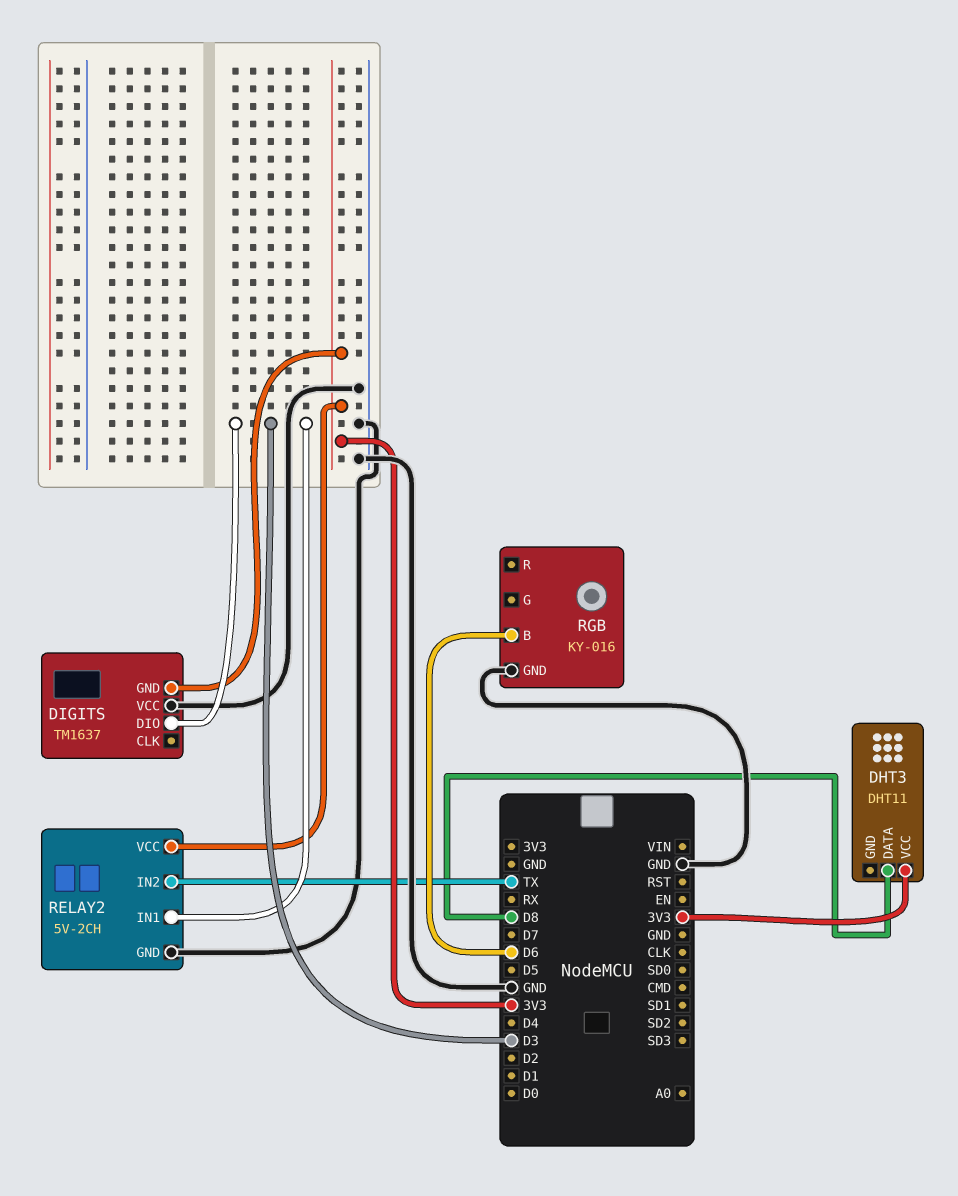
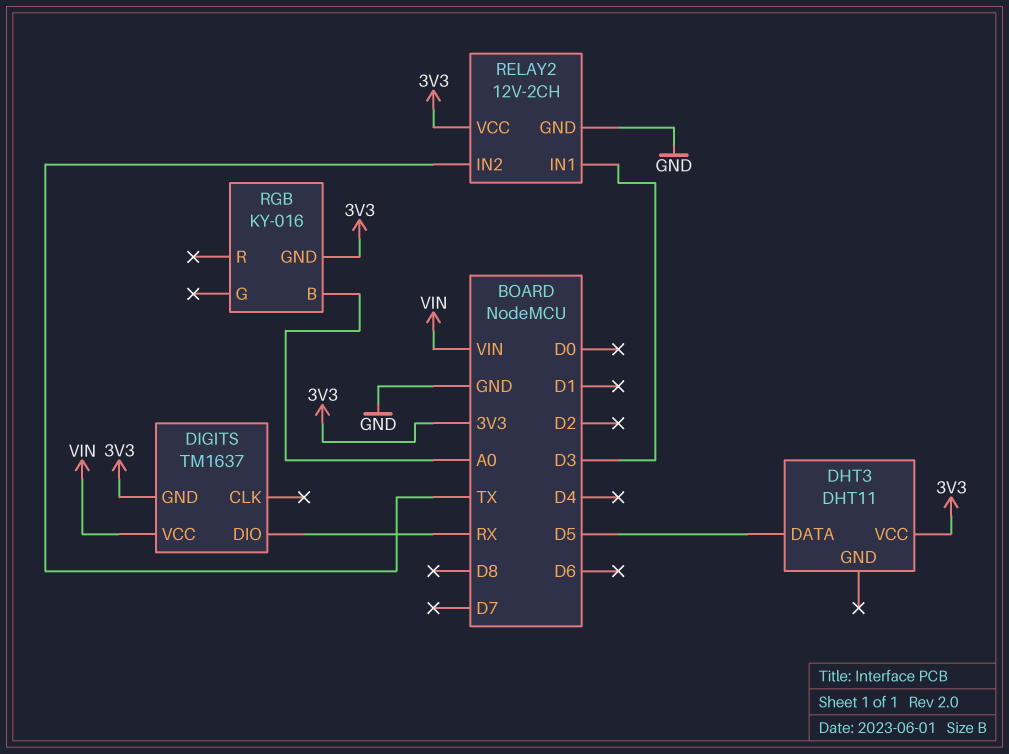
DHT3 pin DATA: D8 -> D5
DIGITS pin DIO: D3 -> RX
DIGITS pin VCC: GND -> VIN
RELAY2: 5V-2CH -> 12V-2CH
RGB pin B: D6 -> A0
RGB pin GND: GND -> 3V3

